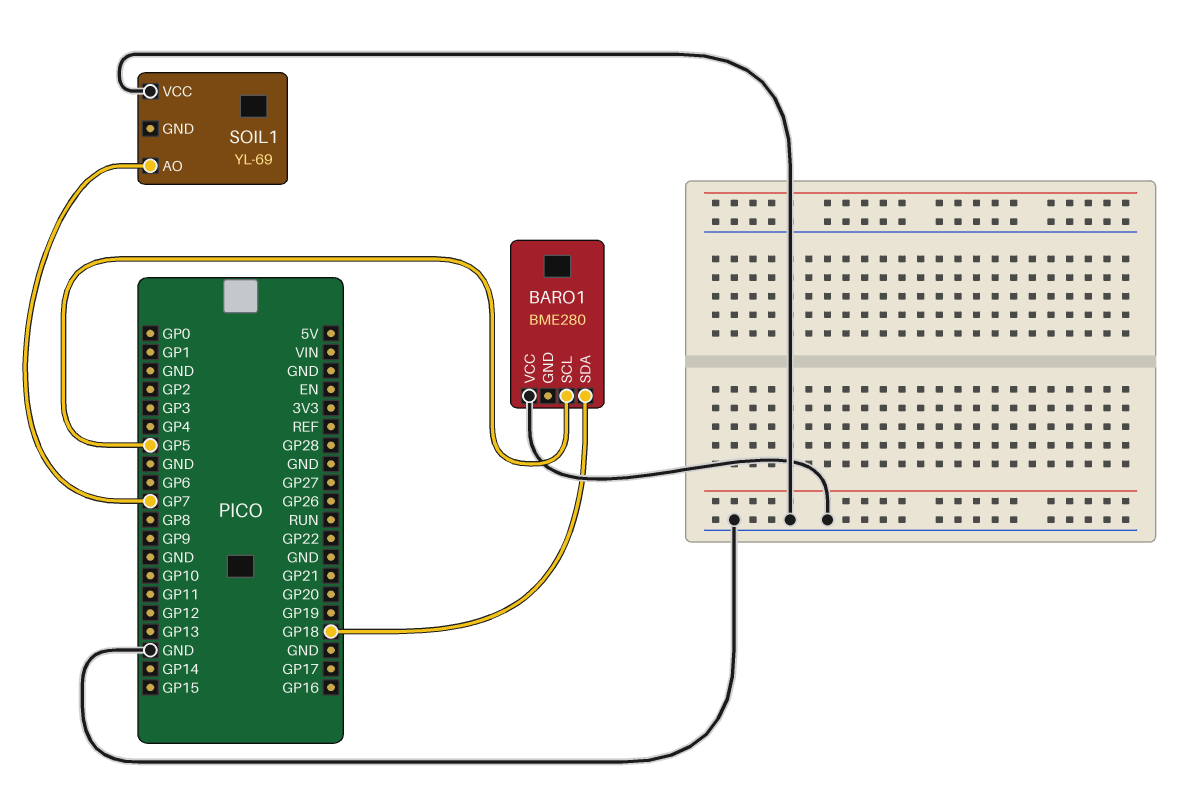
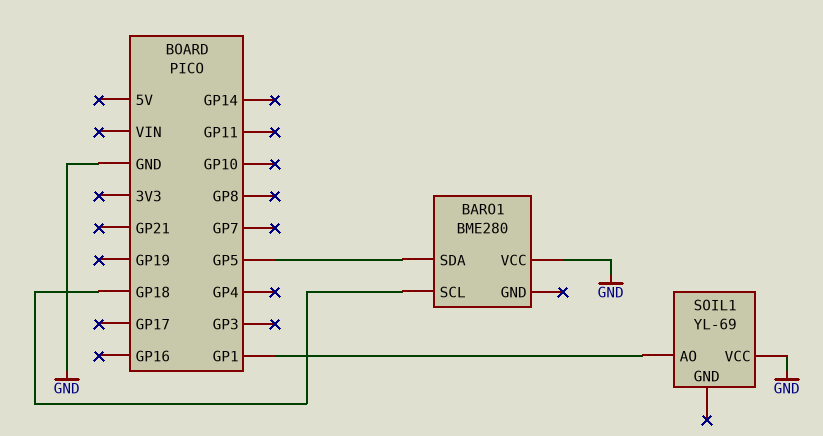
BARO1 pin SCL: GP5 -> GP18
BARO1 pin SDA: GP18 -> GP5
SOIL1 pin AO: GP7 -> GP1

